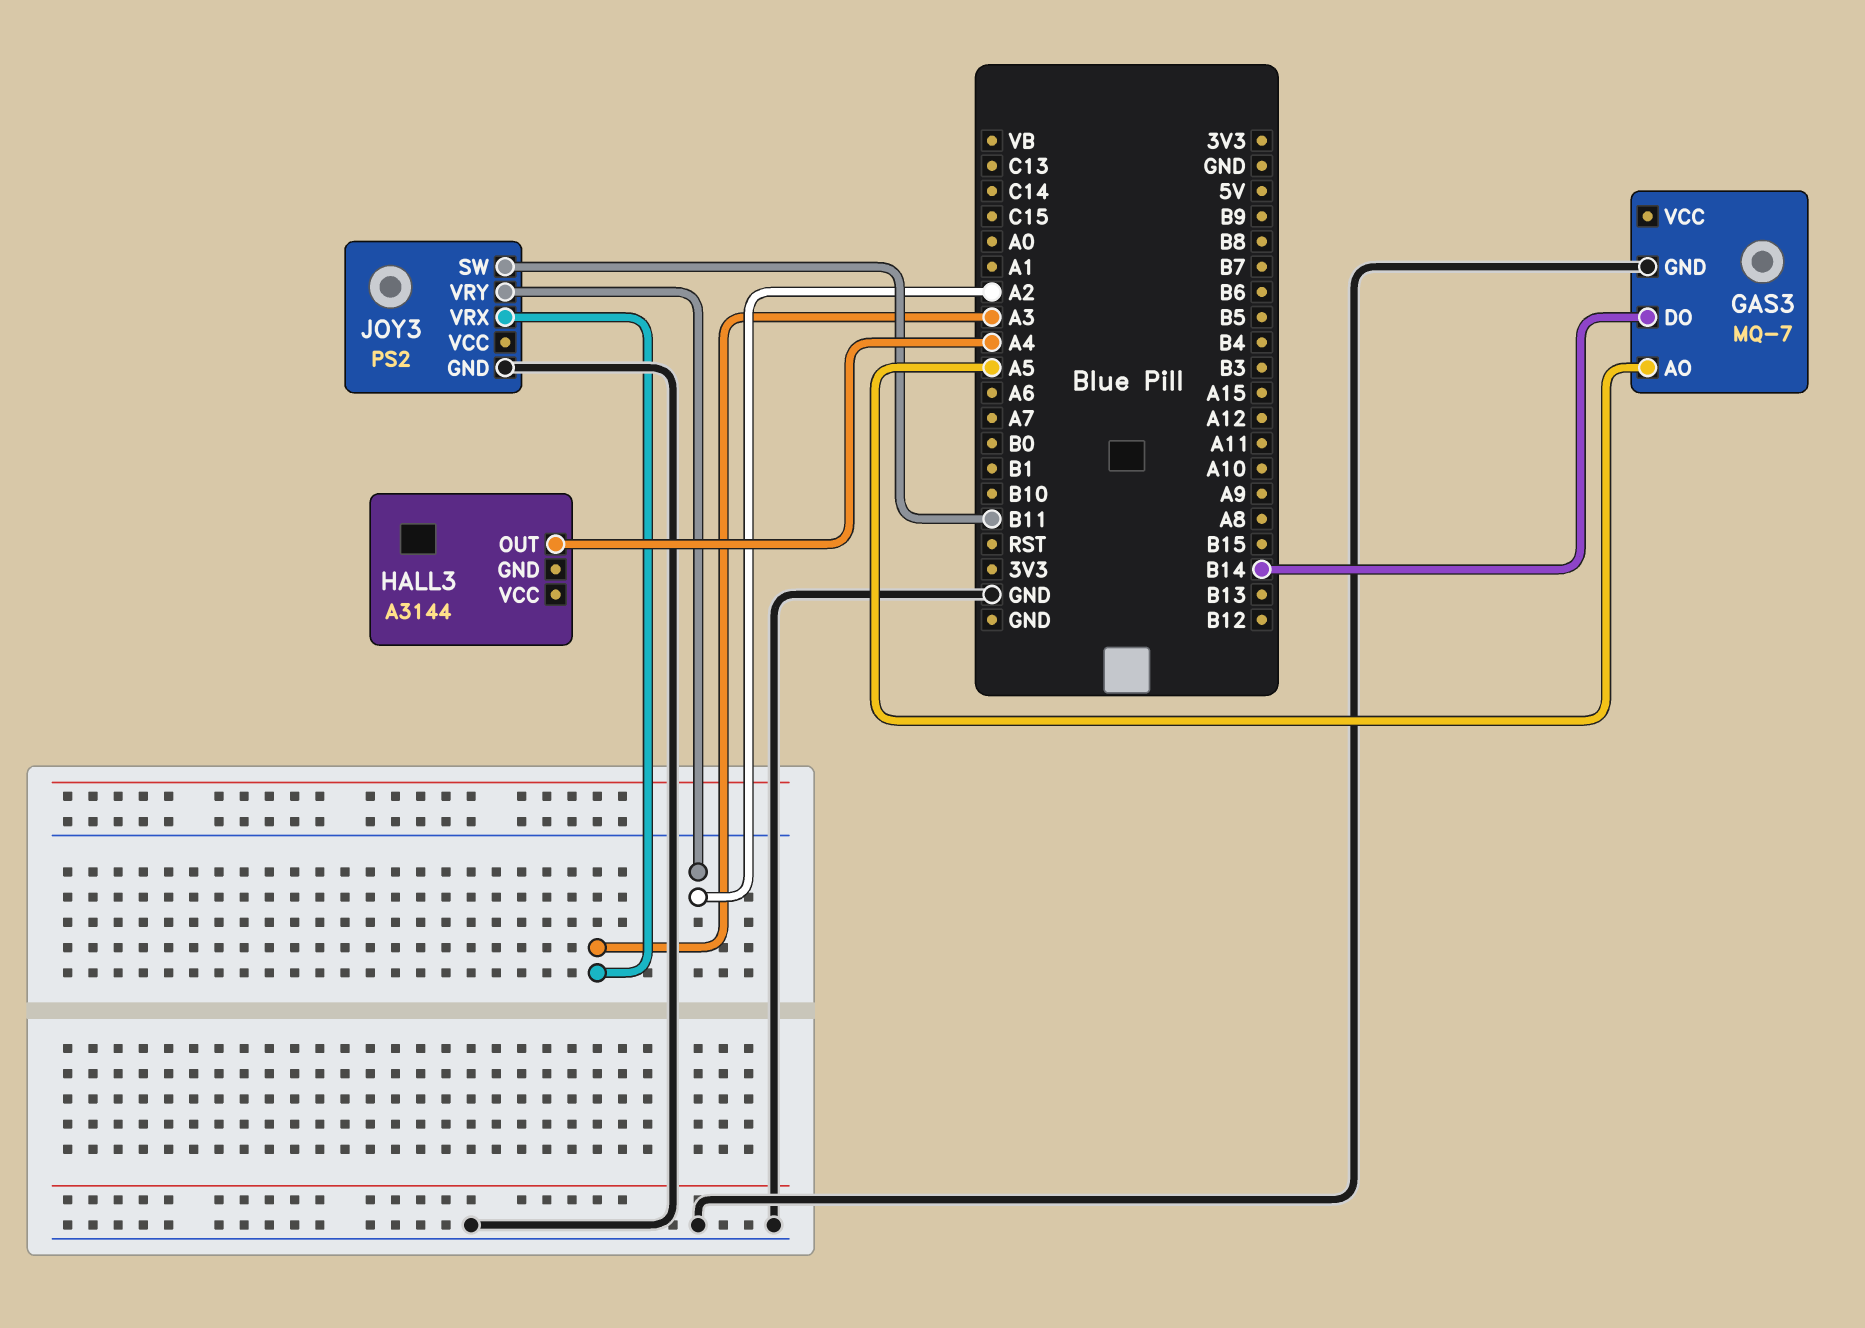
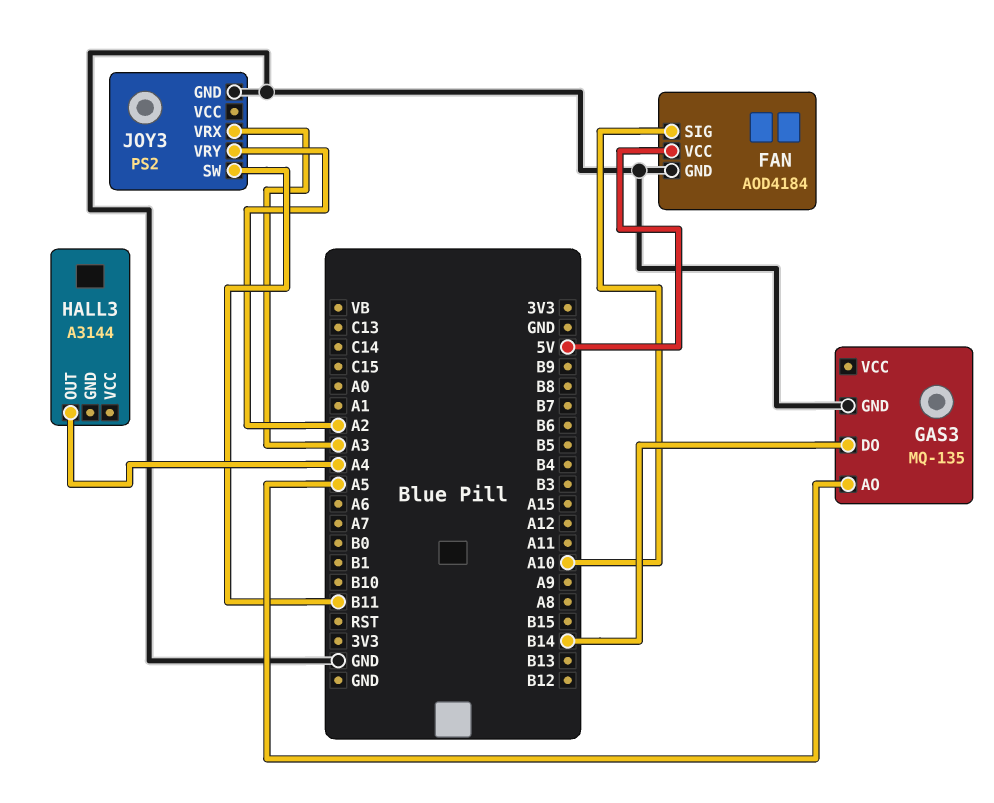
FAN: none -> AOD4184
FAN pin GND: none -> GND
FAN pin SIG: none -> A10
FAN pin VCC: none -> 5V
GAS3: MQ-7 -> MQ-135

